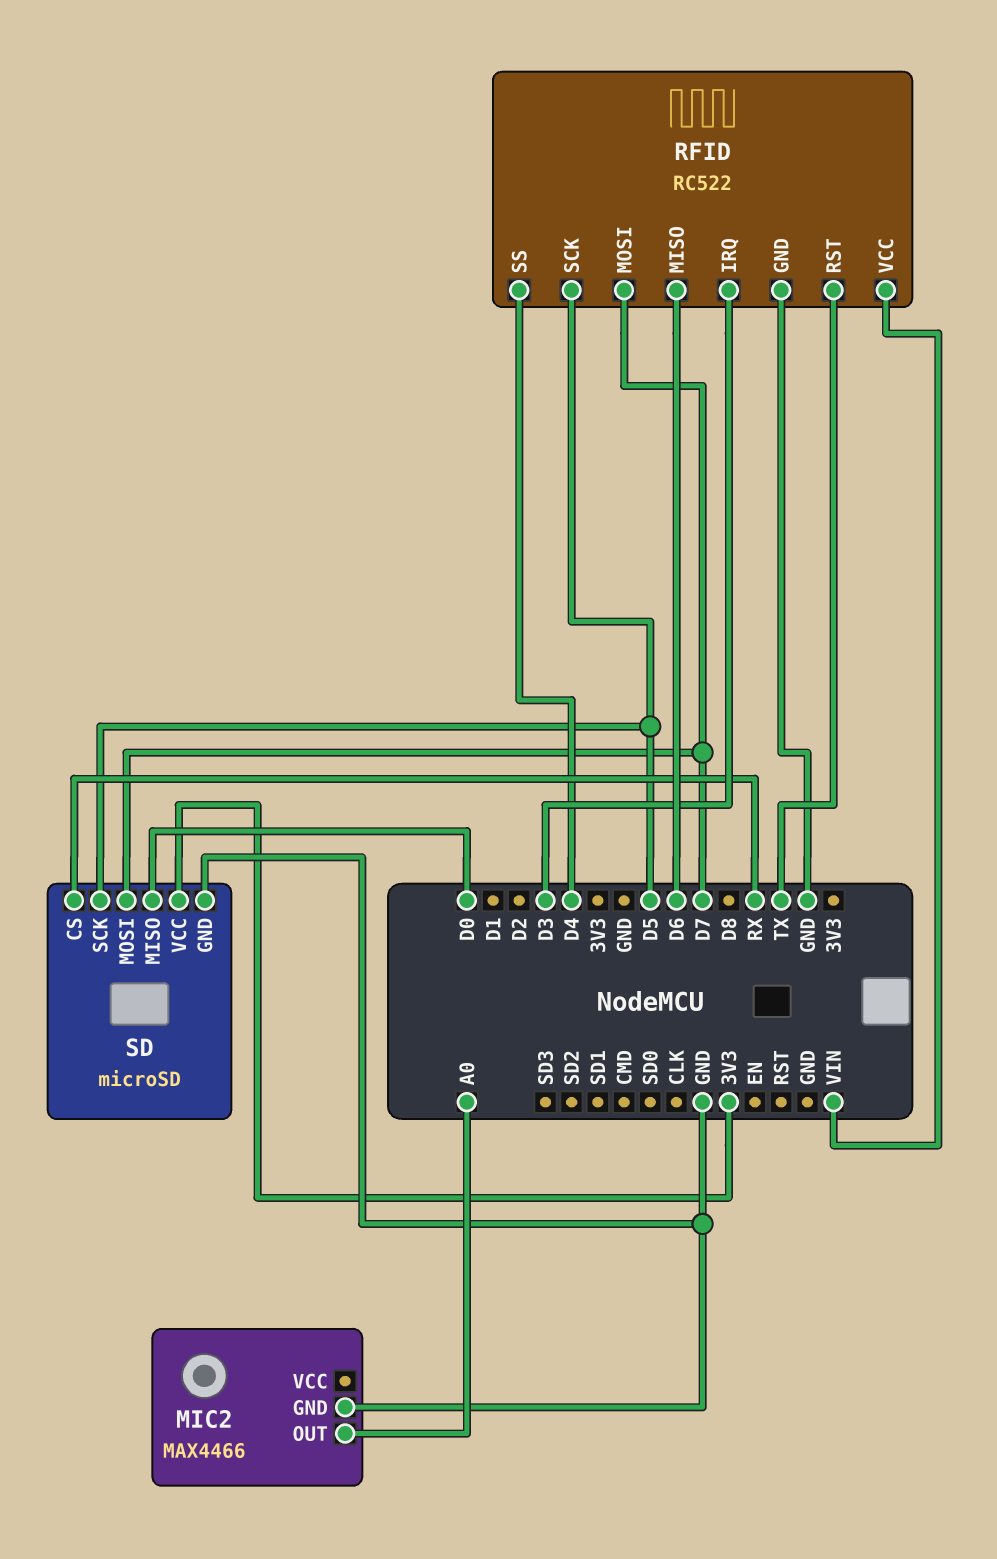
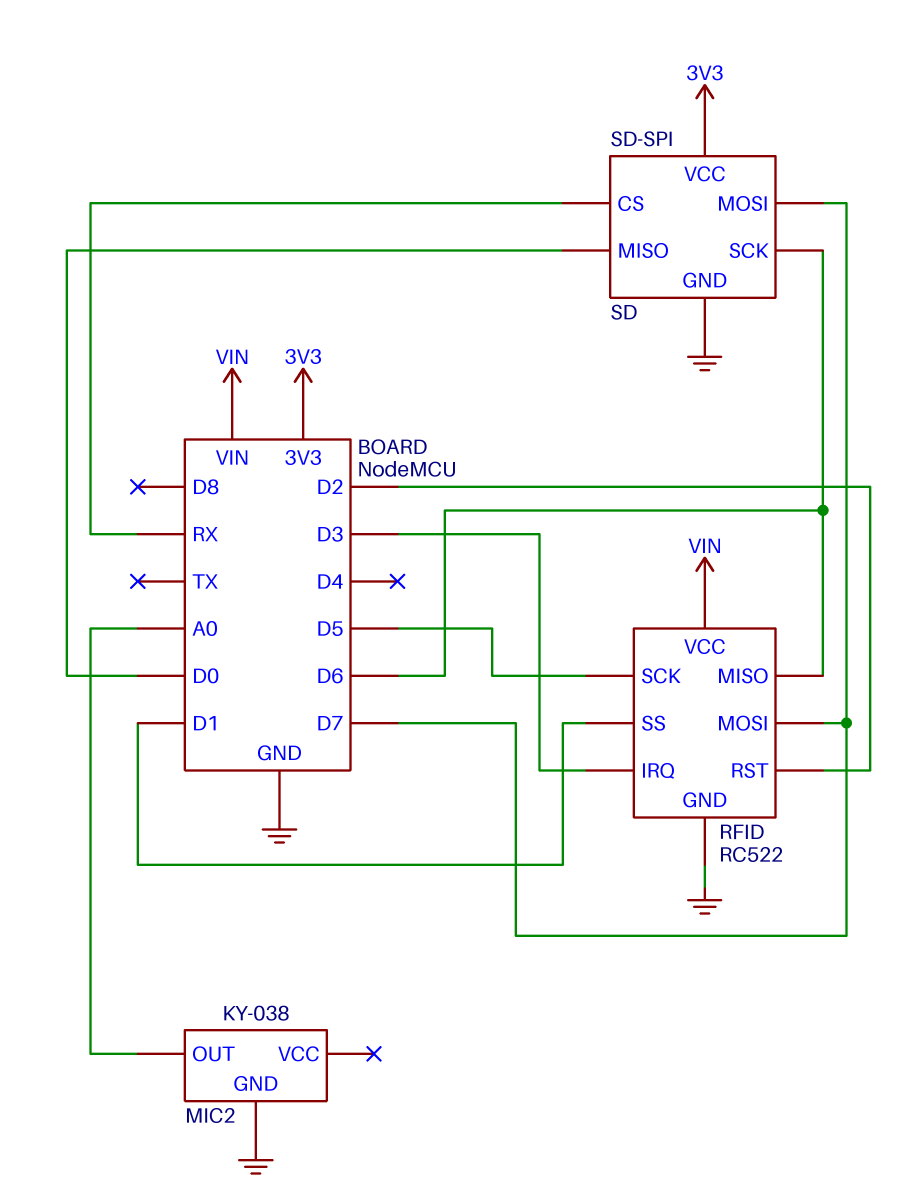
MIC2: MAX4466 -> KY-038
RFID pin RST: TX -> D2
RFID pin SS: D4 -> D1
SD: microSD -> SD-SPI
SD pin SCK: D5 -> D6

